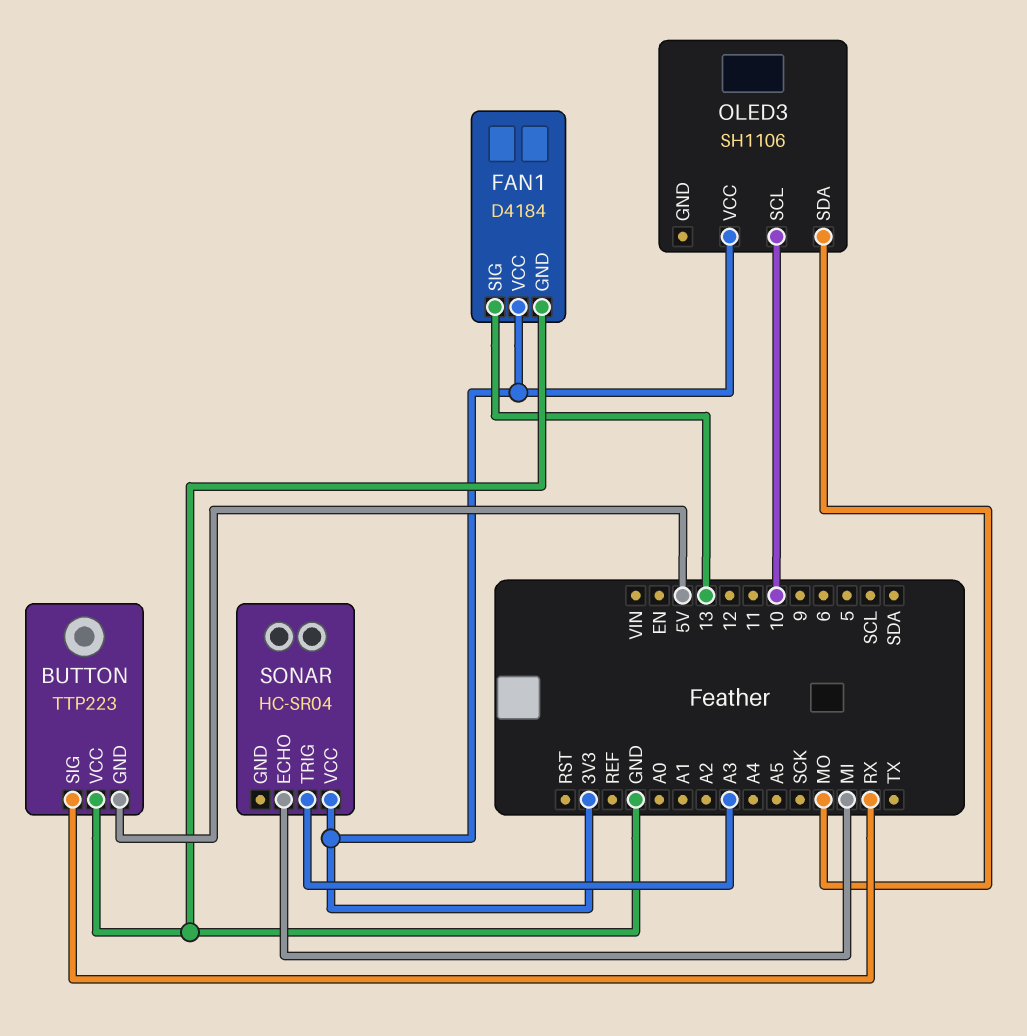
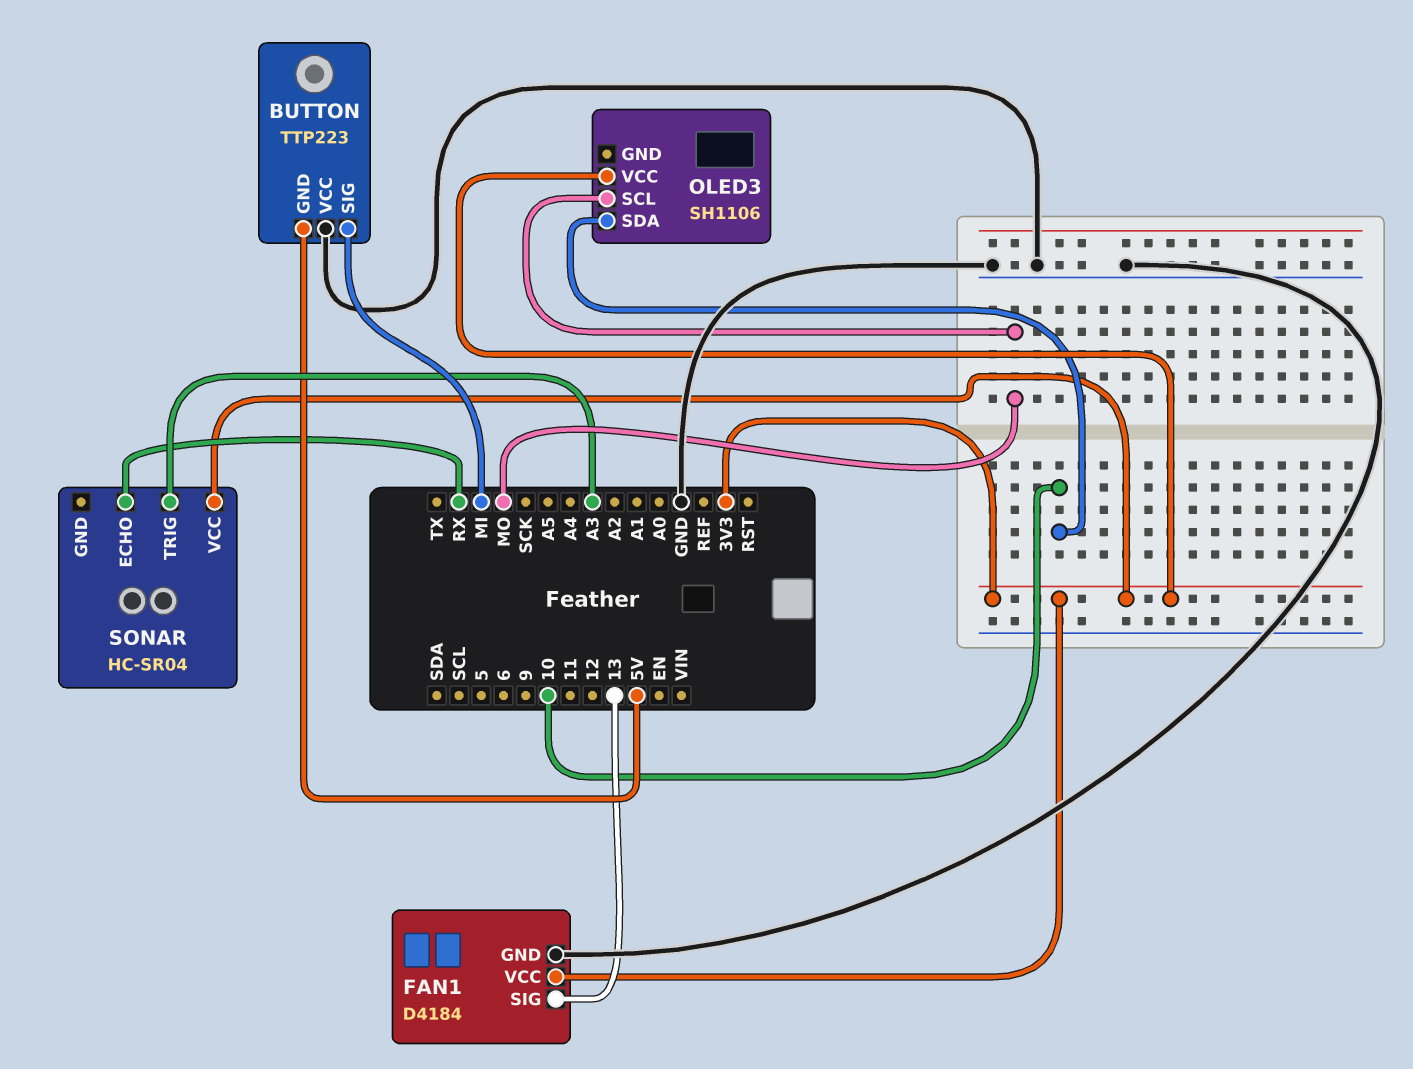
BUTTON pin SIG: RX -> MI
OLED3 pin SCL: 10 -> MO
OLED3 pin SDA: MO -> 10
SONAR pin ECHO: MI -> RX

